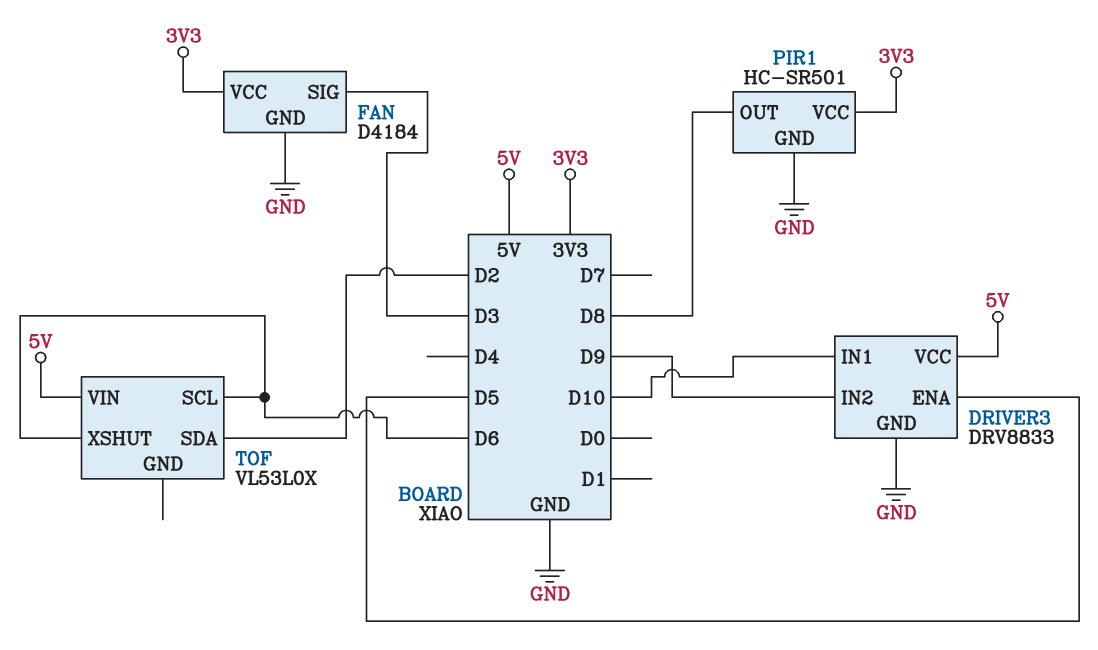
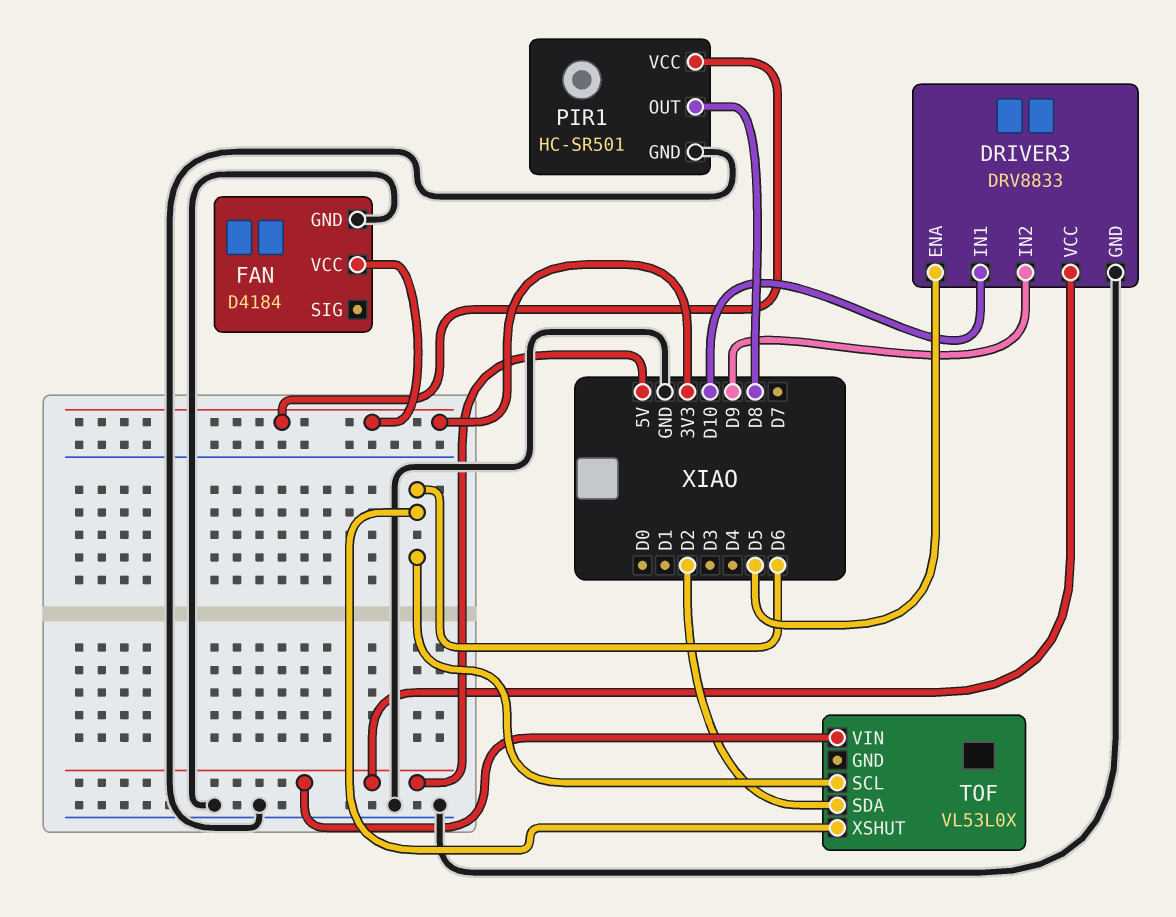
FAN pin SIG: D3 -> none

